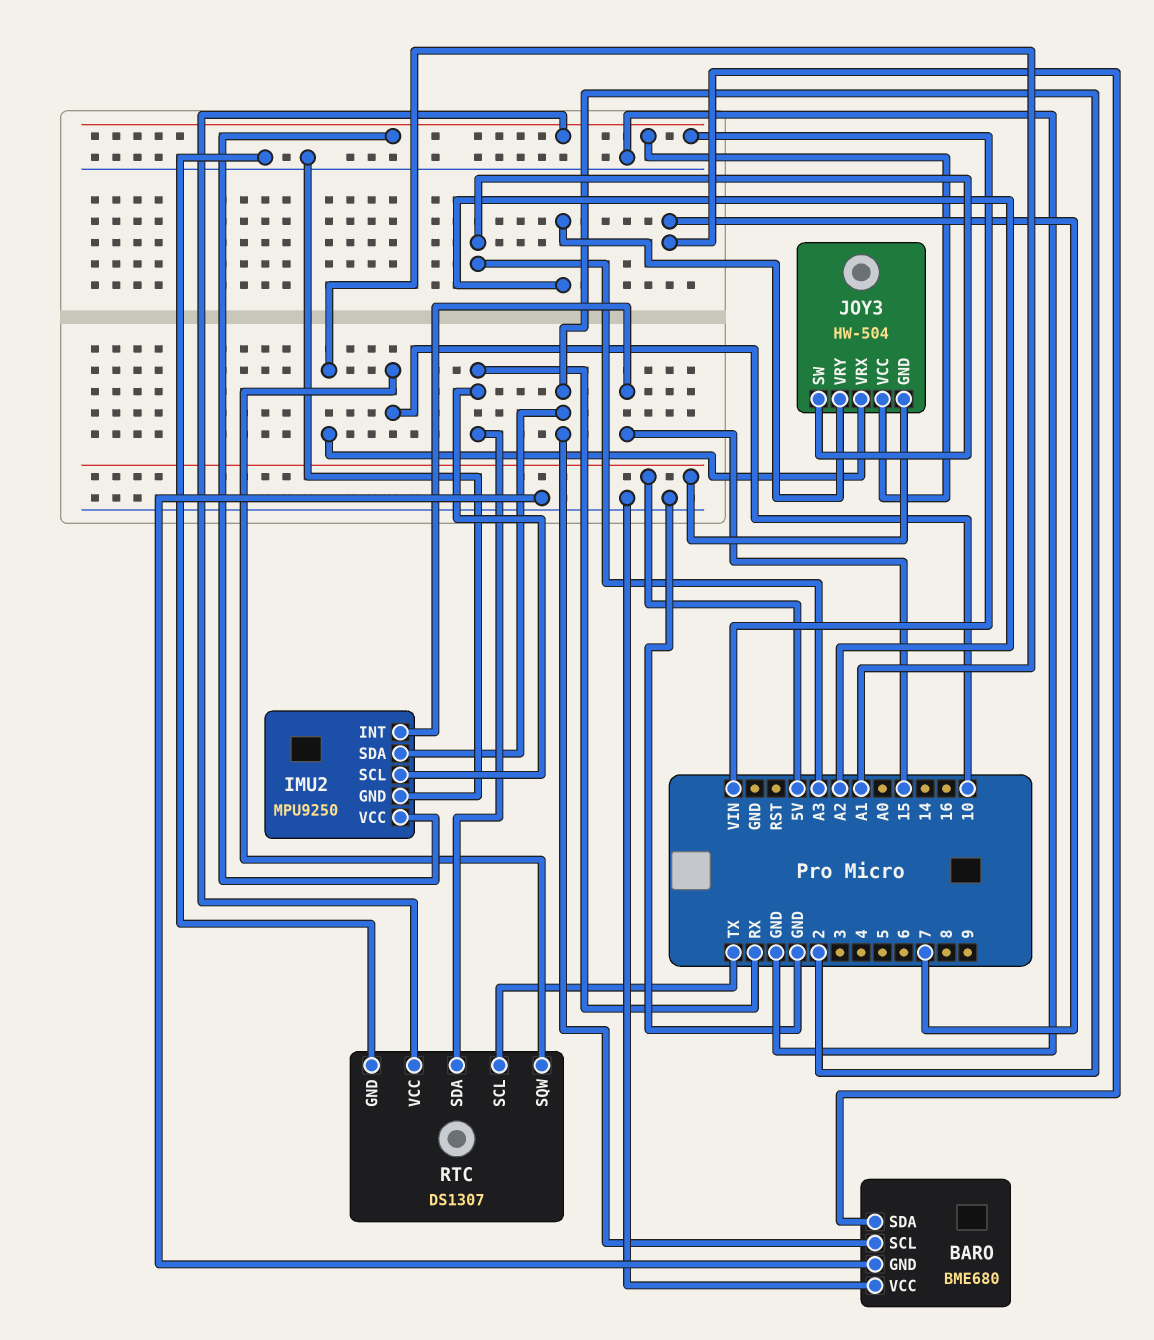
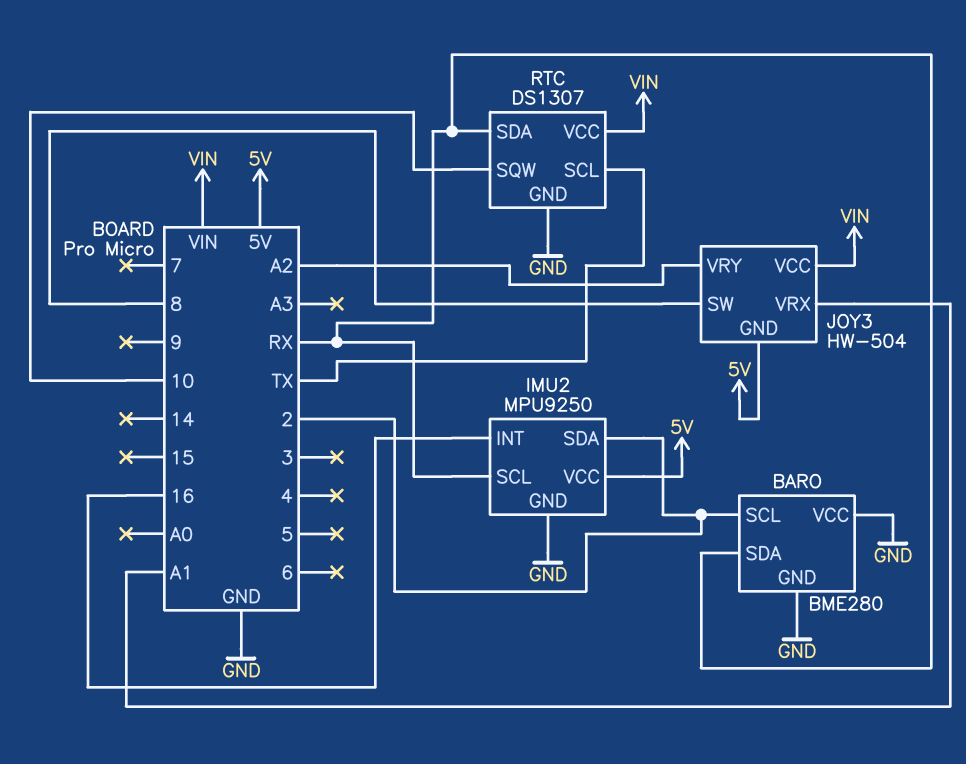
BARO: BME680 -> BME280
BARO pin SDA: 7 -> RX
IMU2 pin INT: 15 -> 16
IMU2 pin VCC: VIN -> 5V
JOY3 pin SW: A3 -> 8

